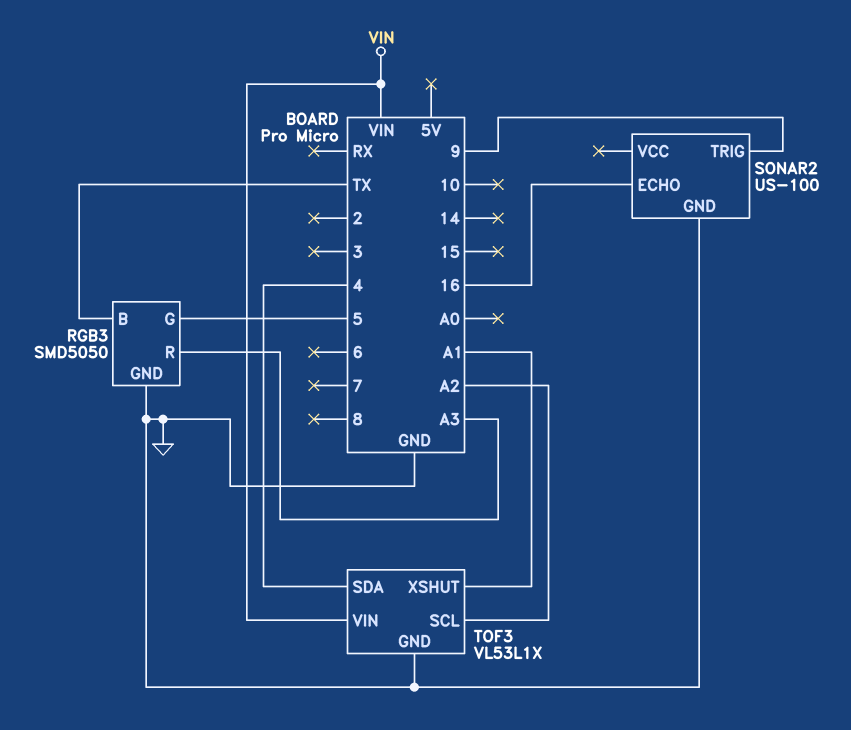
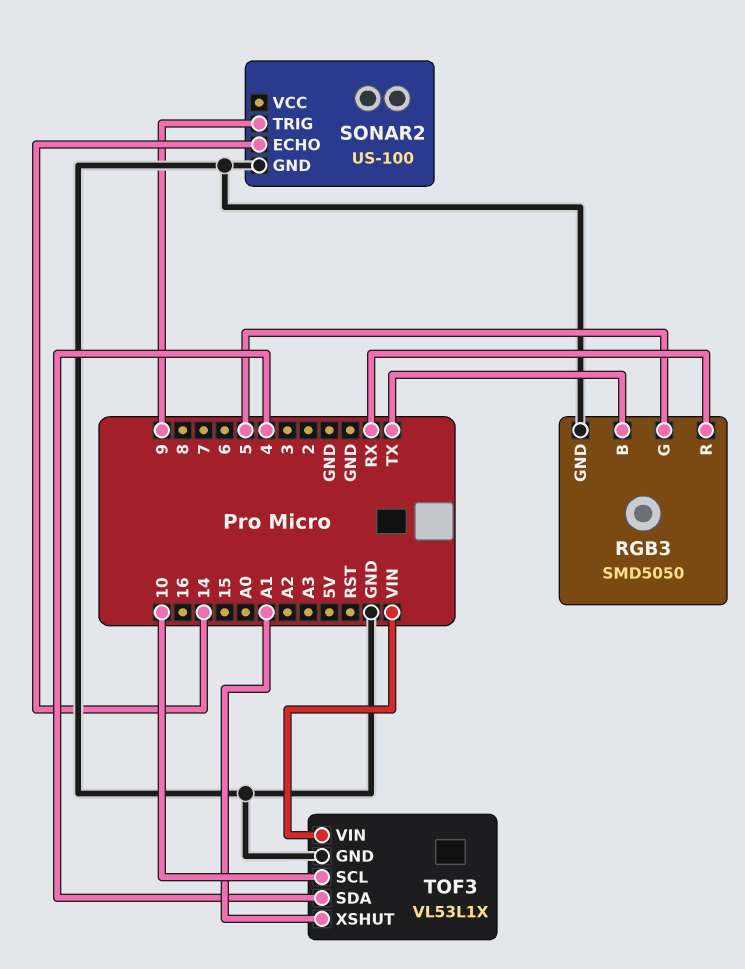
RGB3 pin R: A3 -> RX
SONAR2 pin ECHO: 16 -> 14
TOF3 pin SCL: A2 -> 10

